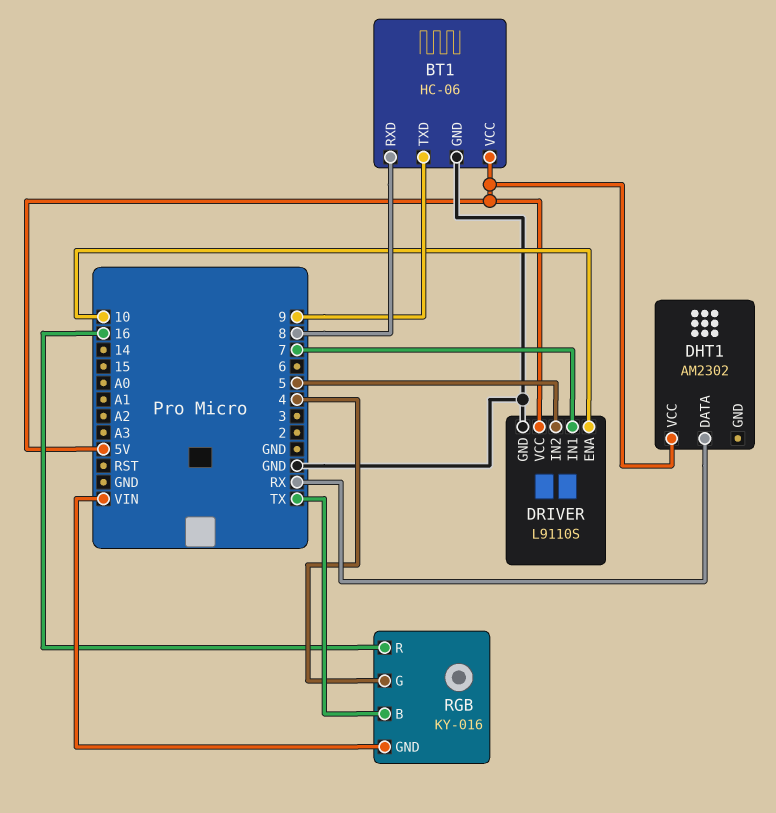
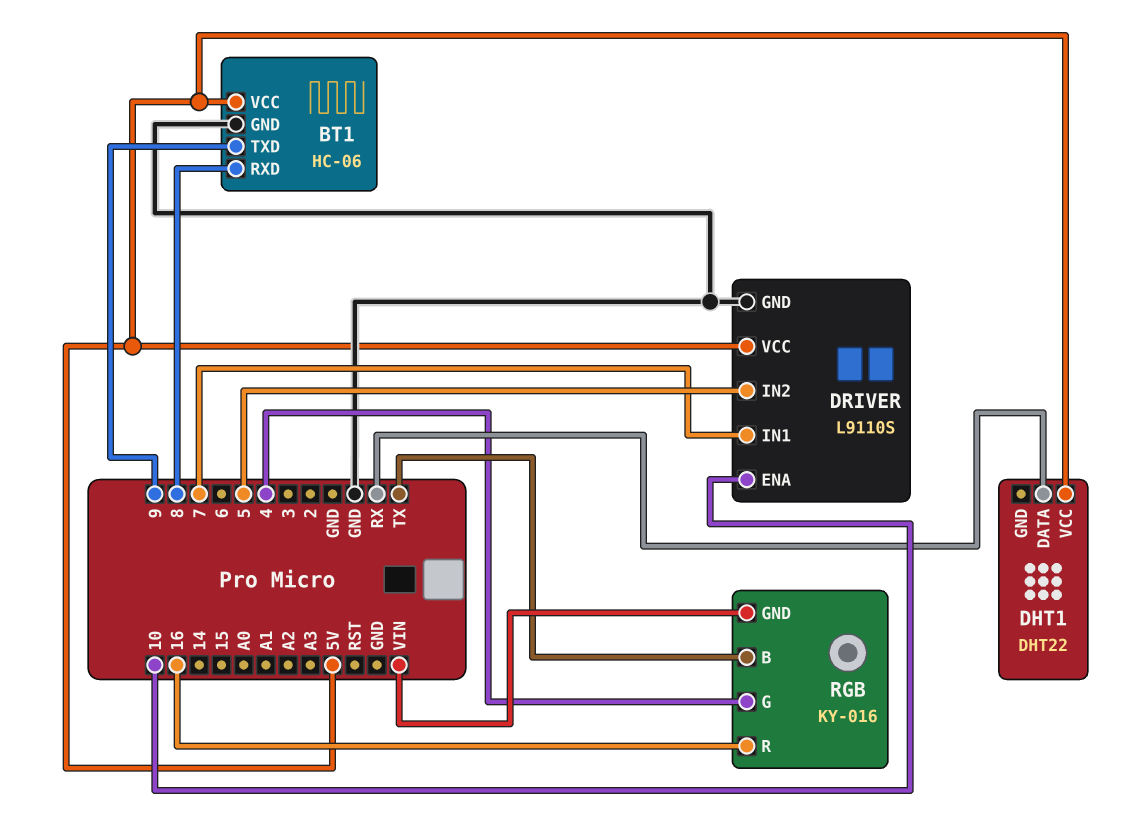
DHT1: AM2302 -> DHT22

